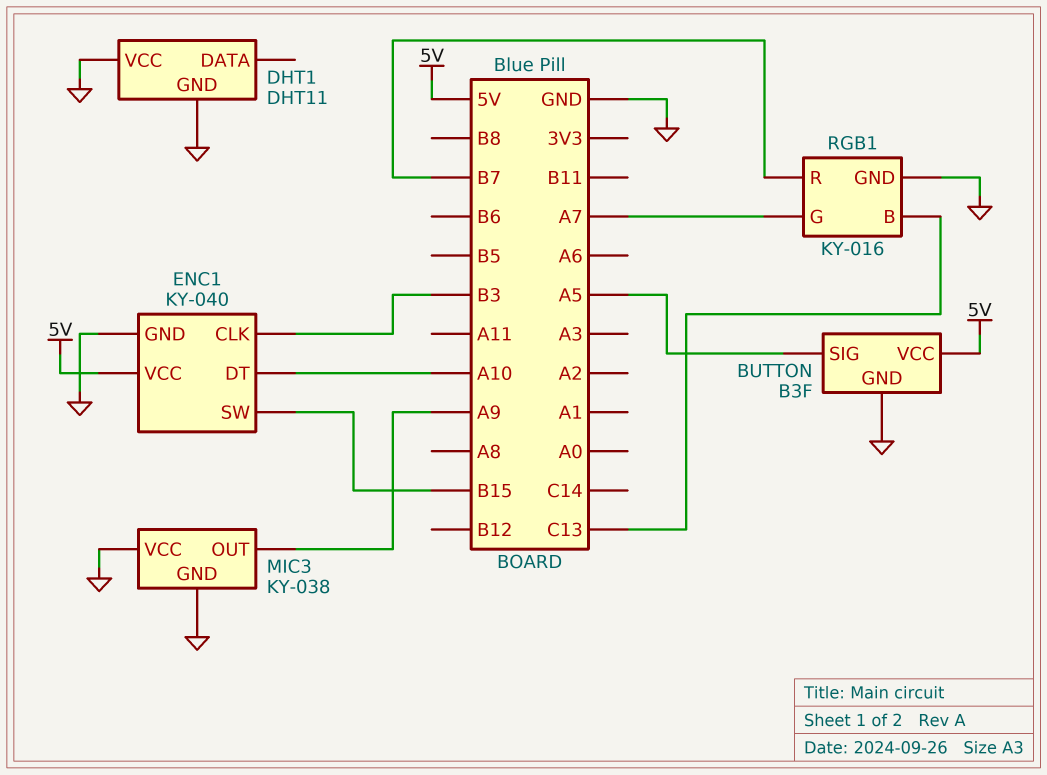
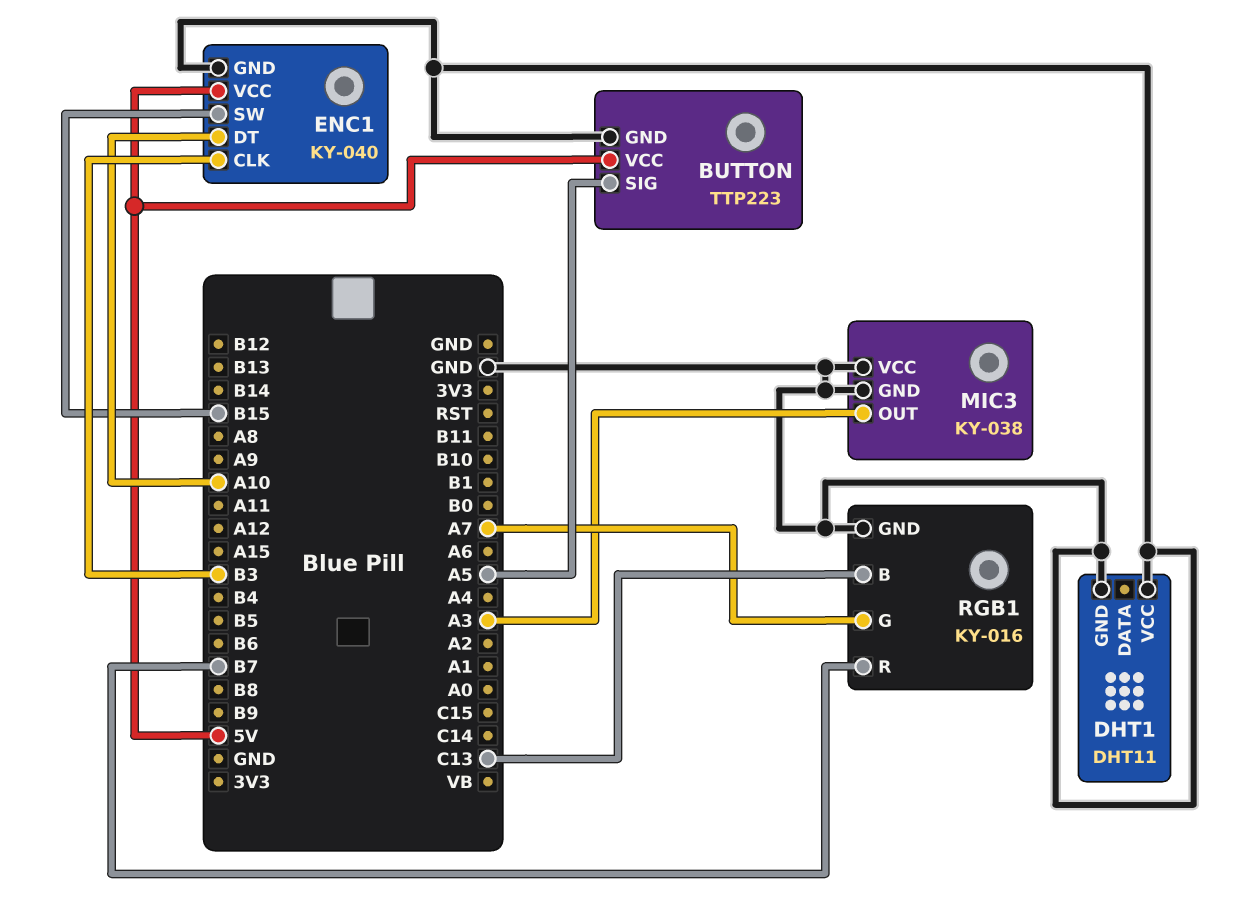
BUTTON: B3F -> TTP223
MIC3 pin OUT: A9 -> A3

